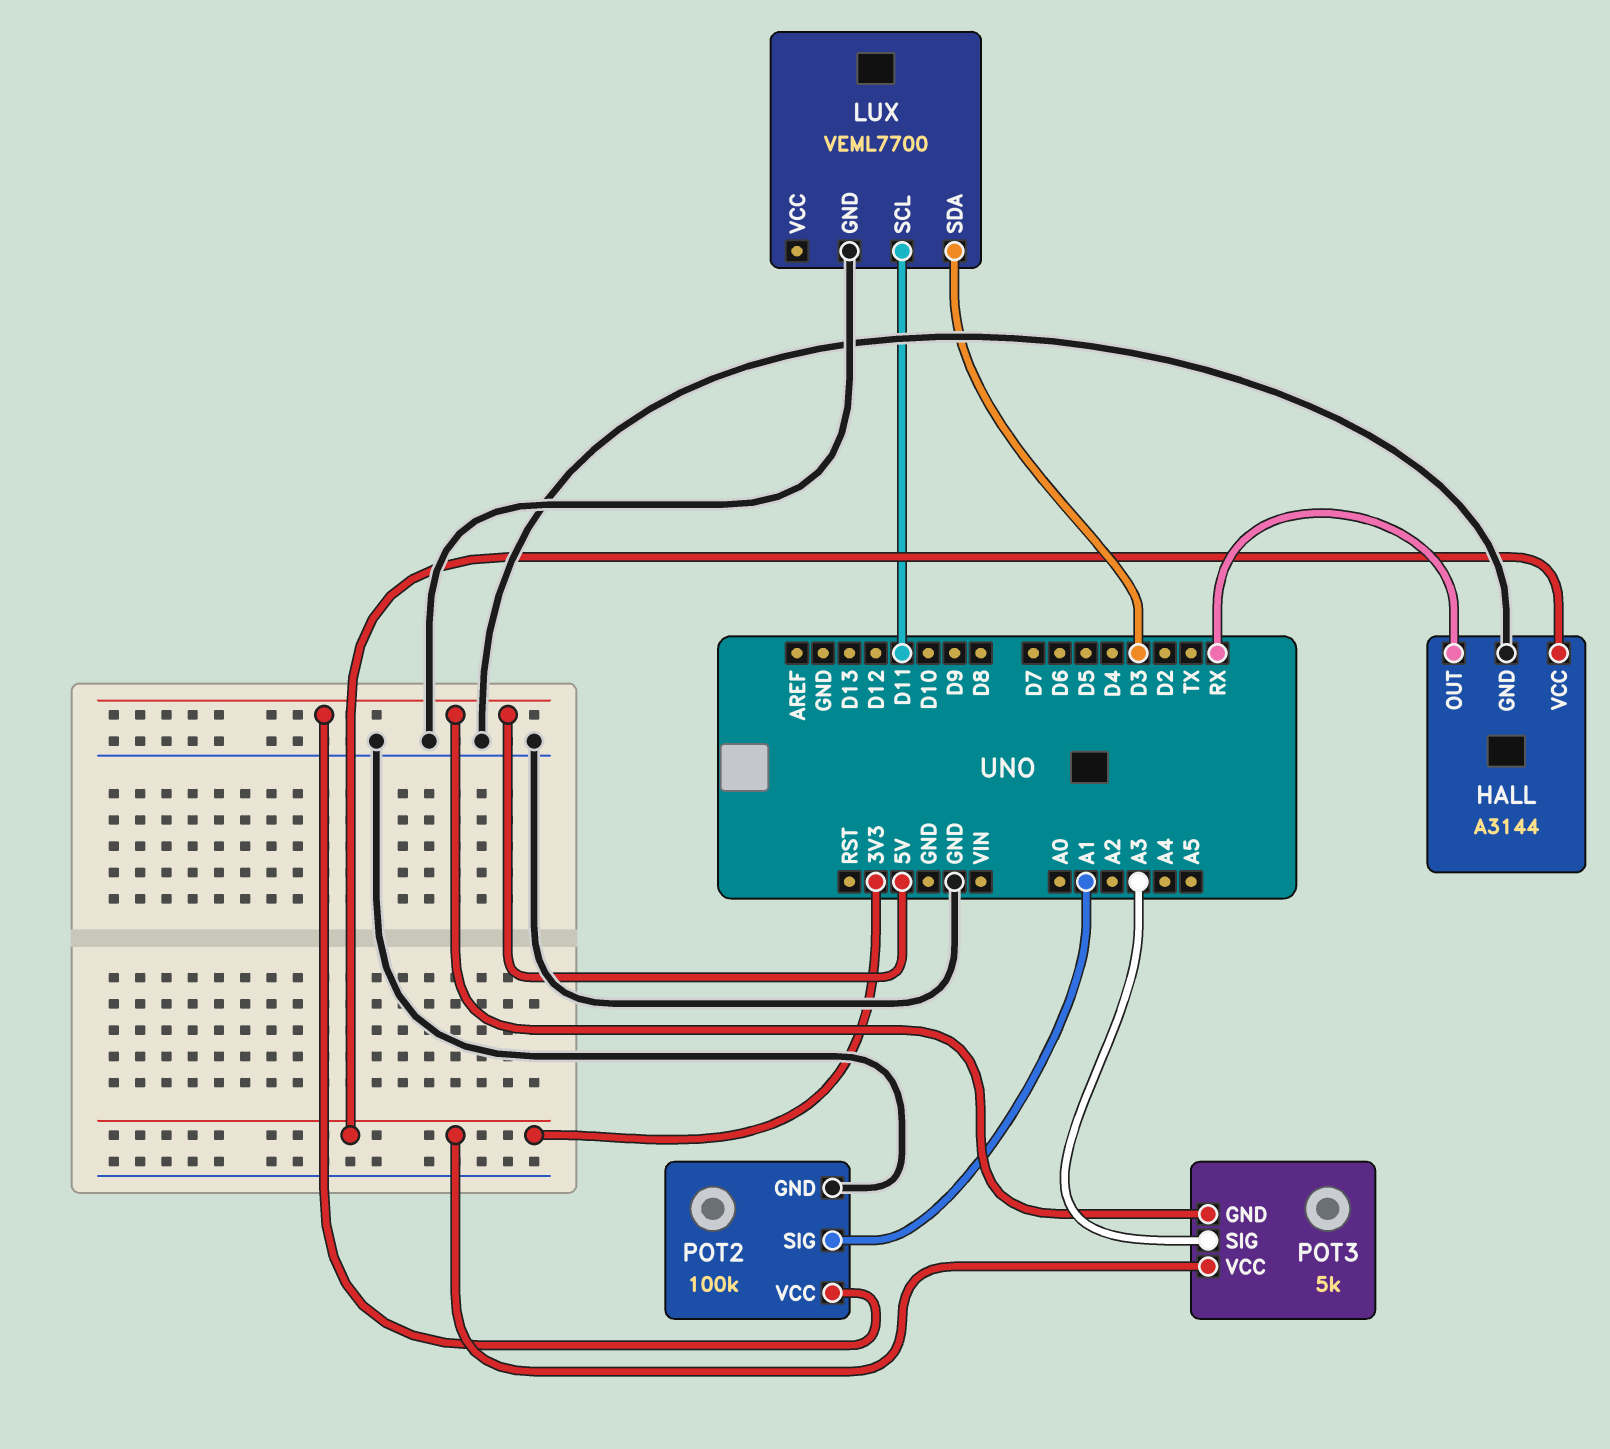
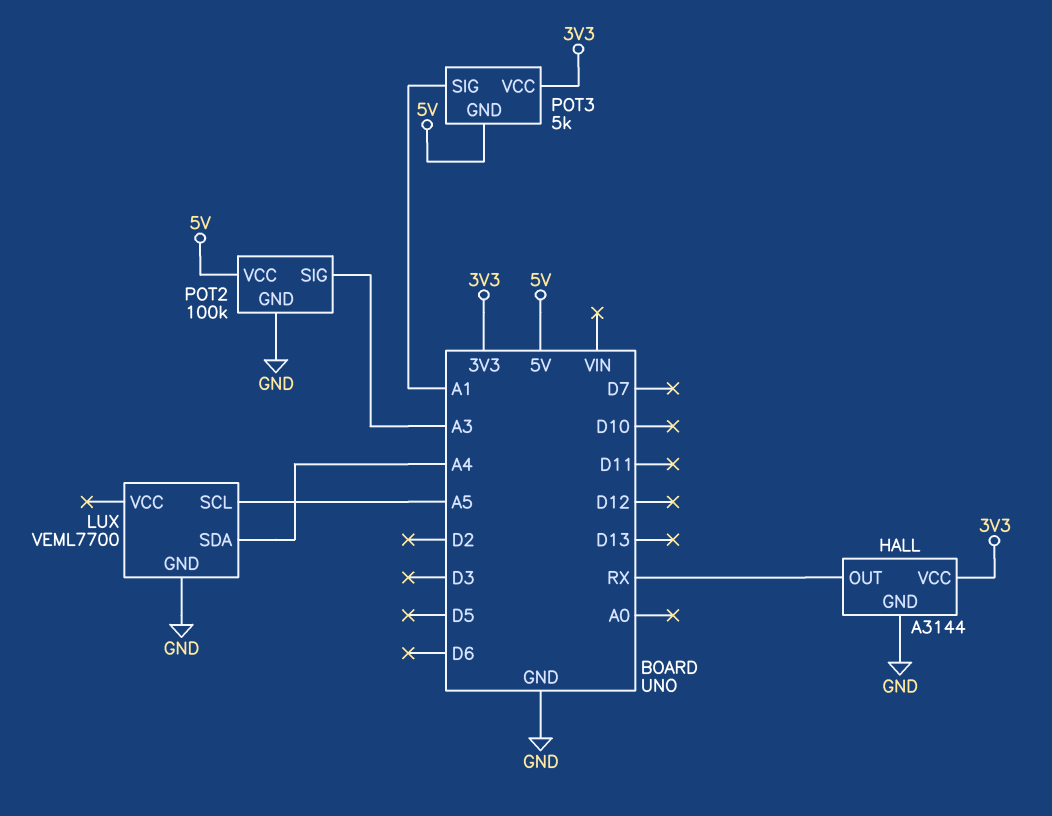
LUX pin SCL: D11 -> A5
LUX pin SDA: D3 -> A4
POT2 pin SIG: A1 -> A3
POT3 pin SIG: A3 -> A1

